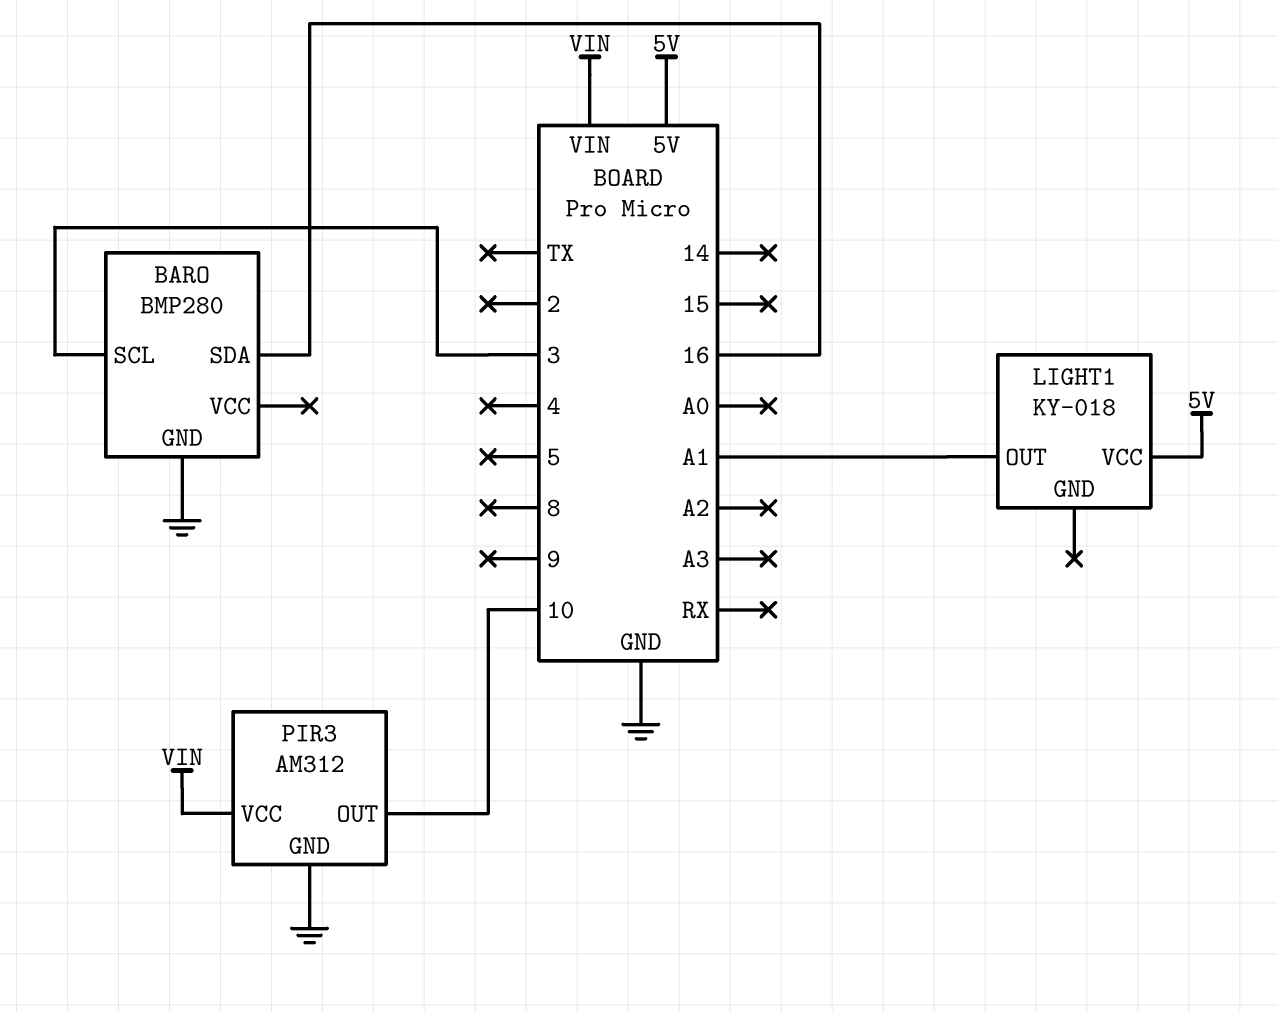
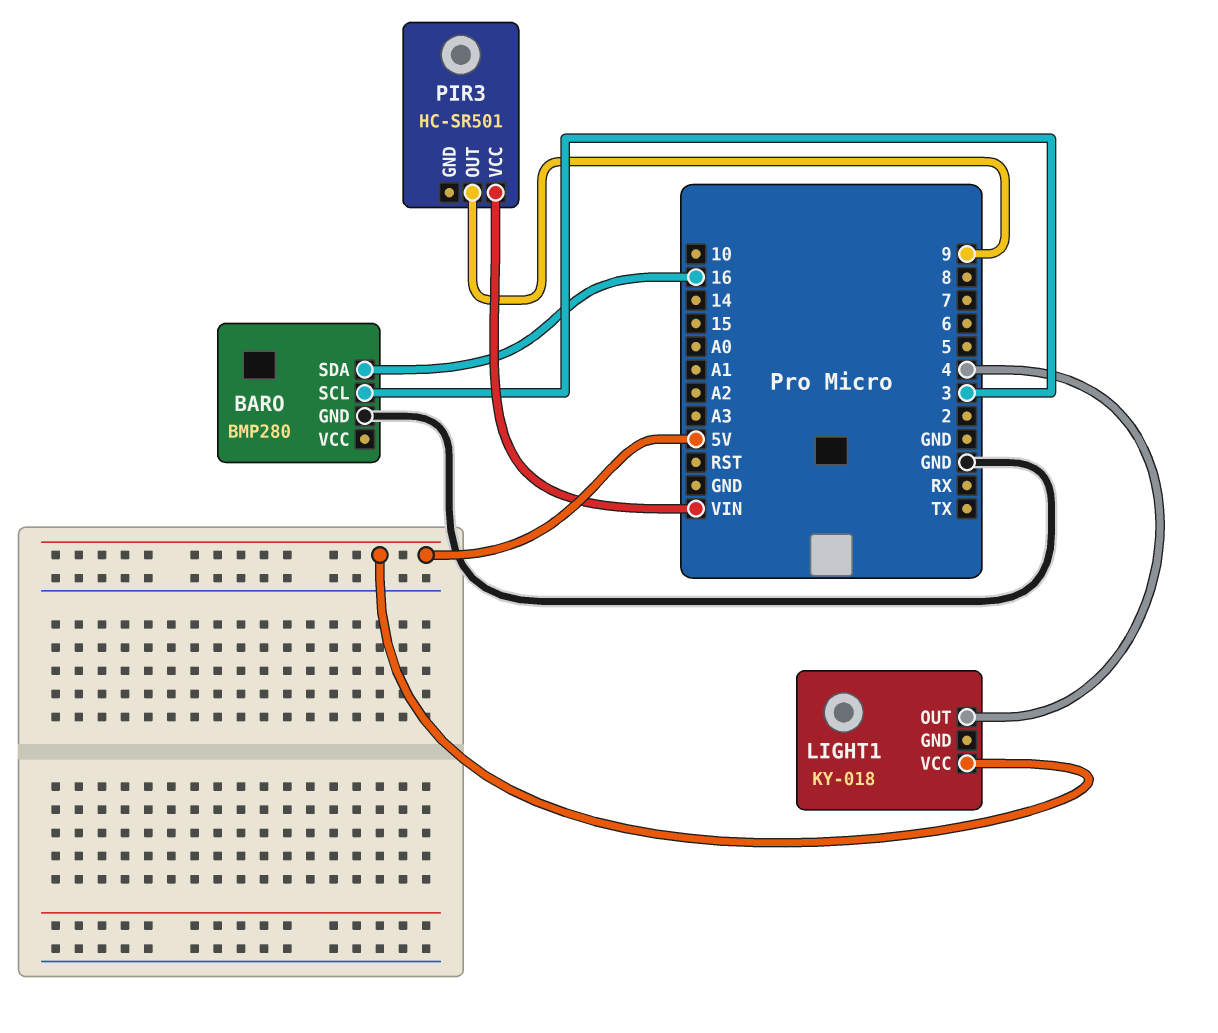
LIGHT1 pin OUT: A1 -> 4
PIR3: AM312 -> HC-SR501
PIR3 pin GND: GND -> none
PIR3 pin OUT: 10 -> 9

